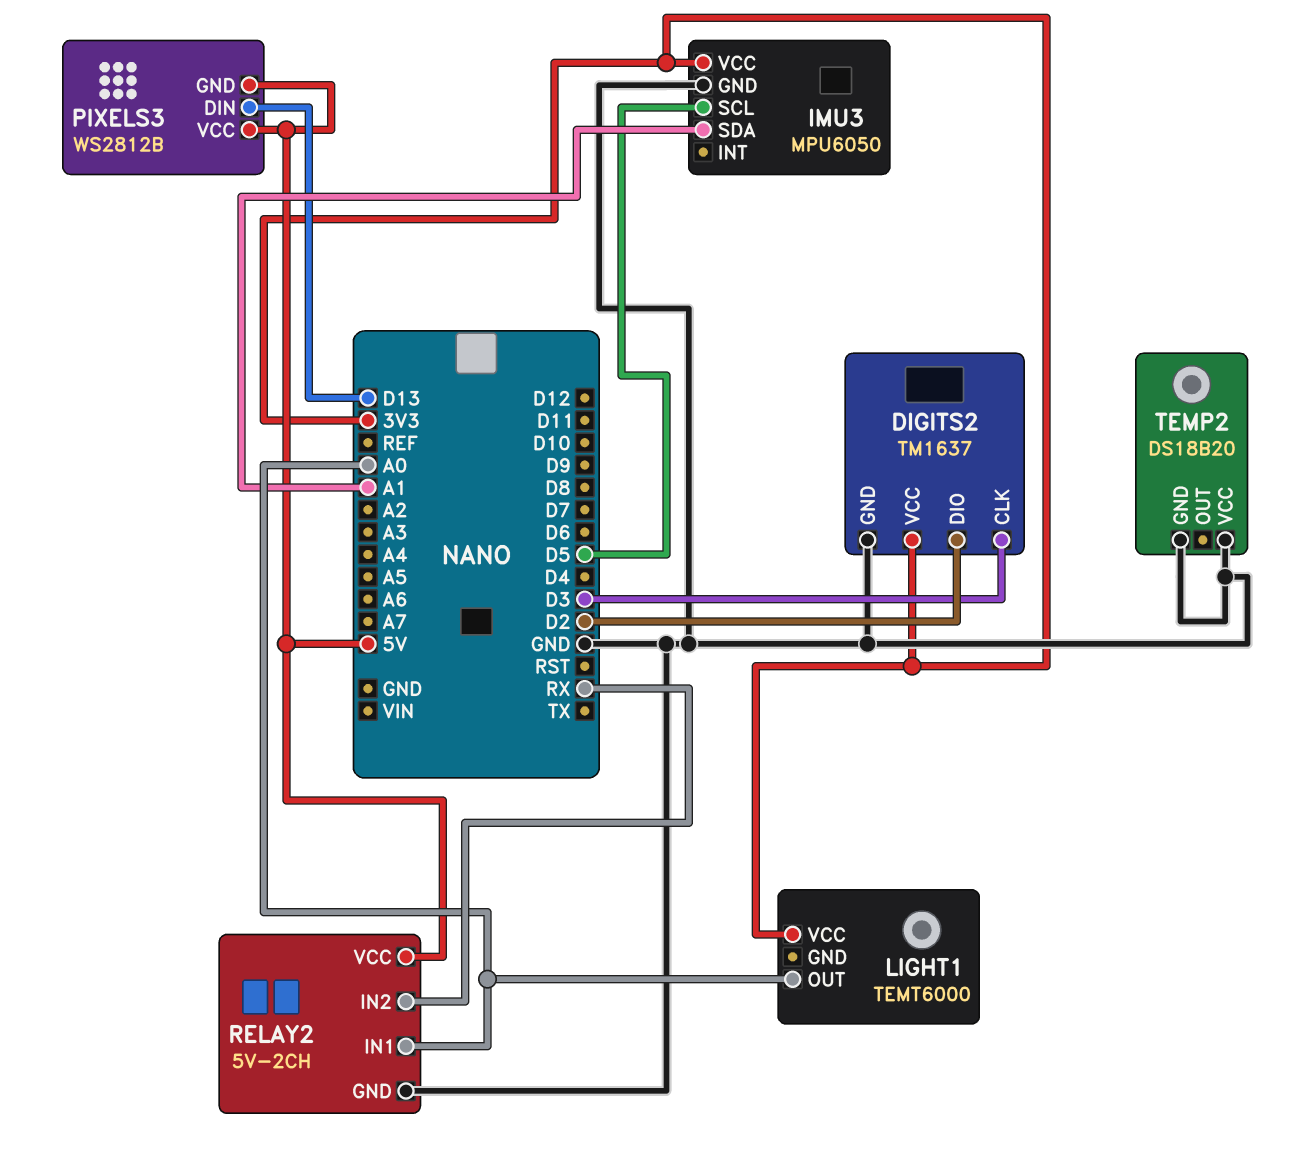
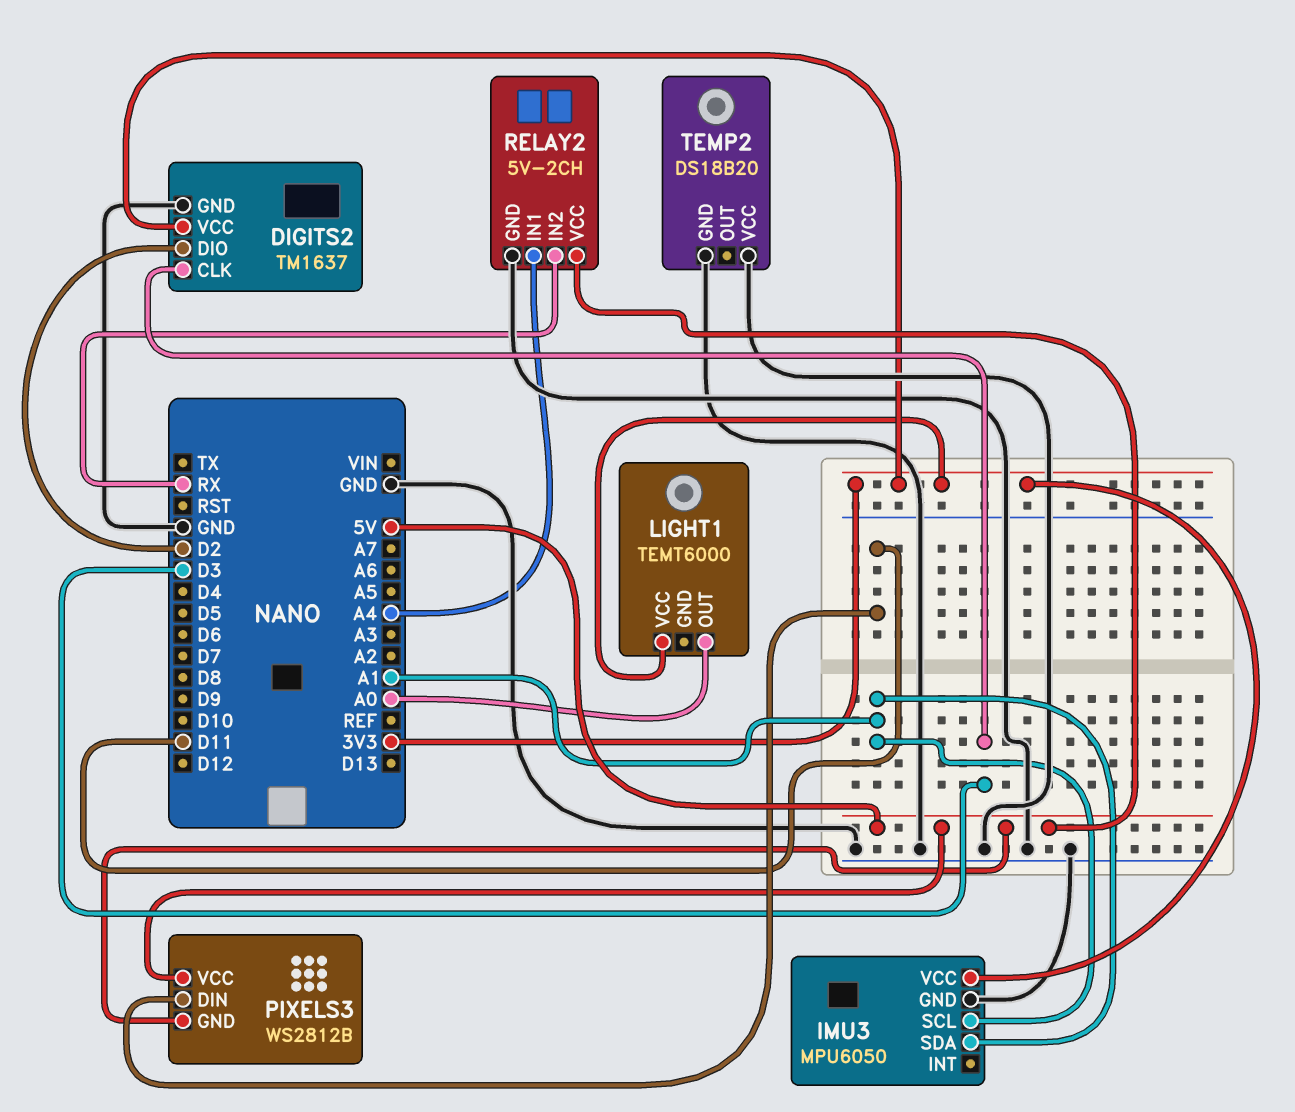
IMU3 pin SCL: D5 -> A1
PIXELS3 pin DIN: D13 -> D11
RELAY2 pin IN1: A0 -> A4

